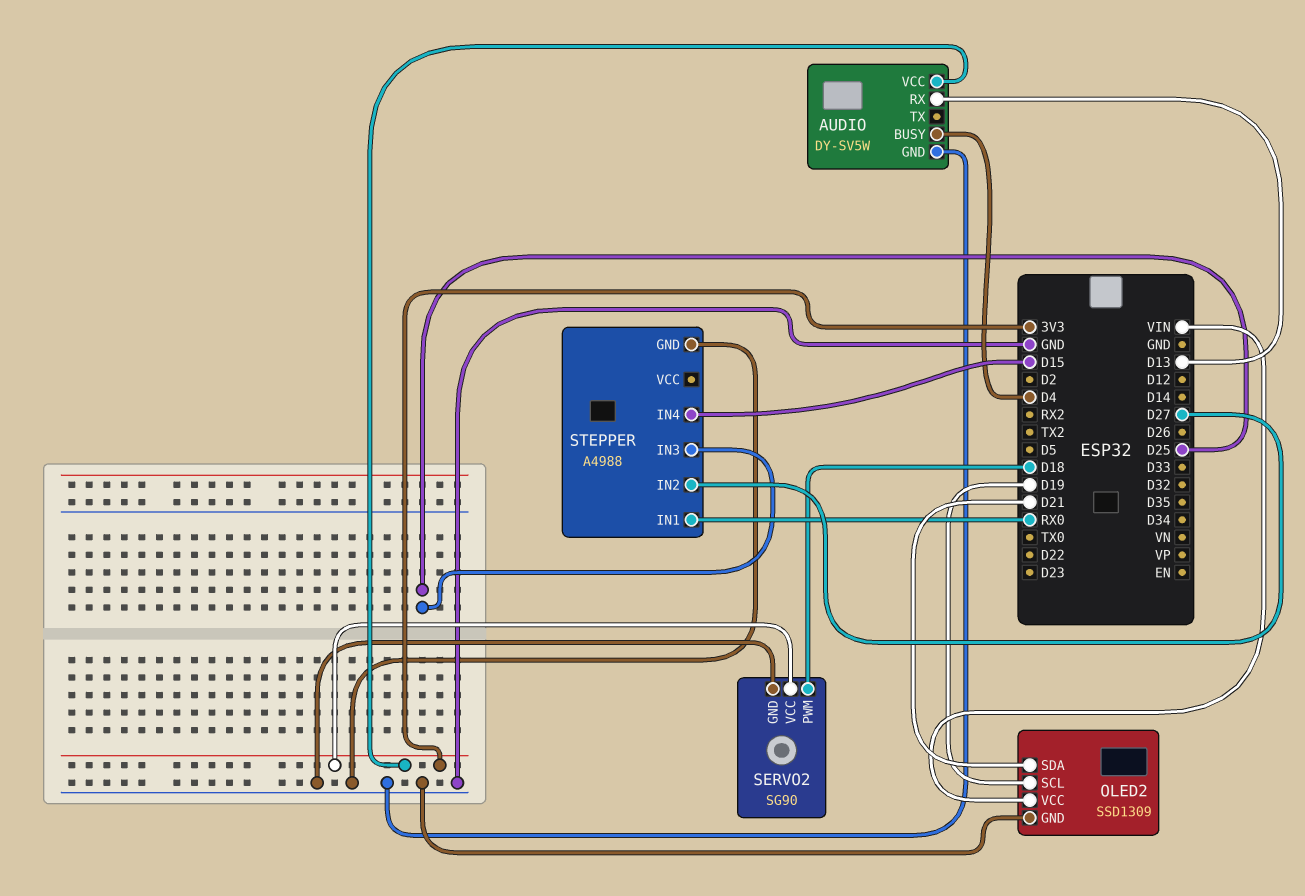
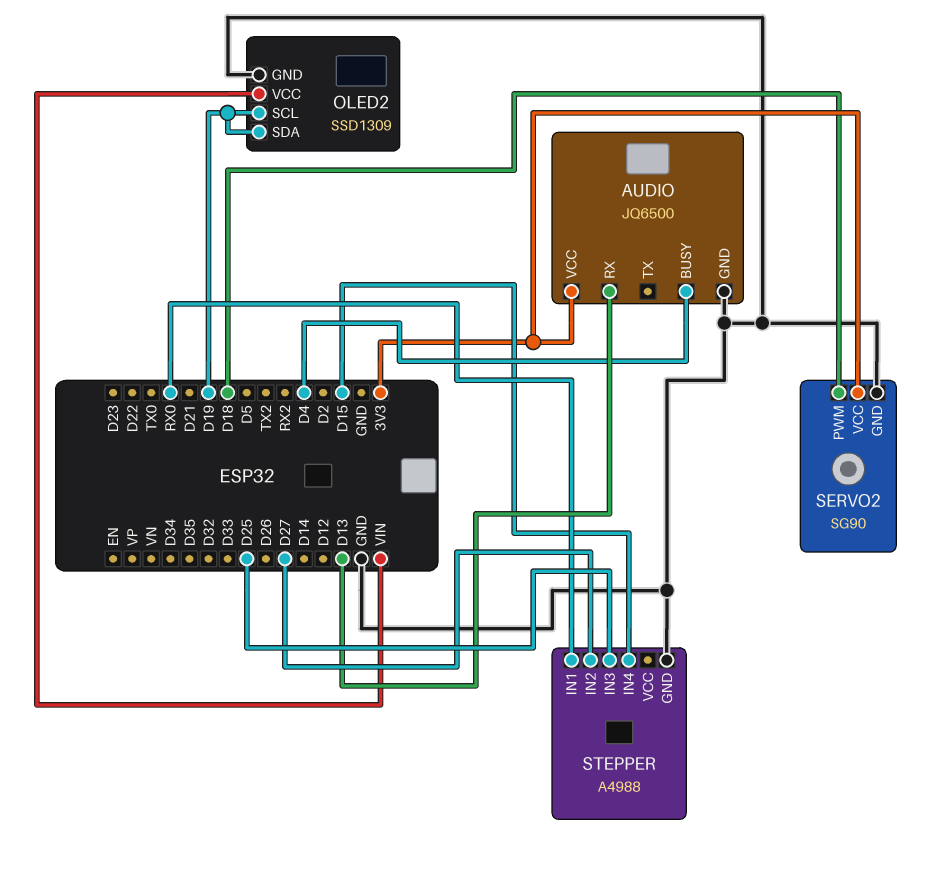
AUDIO: DY-SV5W -> JQ6500
OLED2 pin SDA: D21 -> D19

